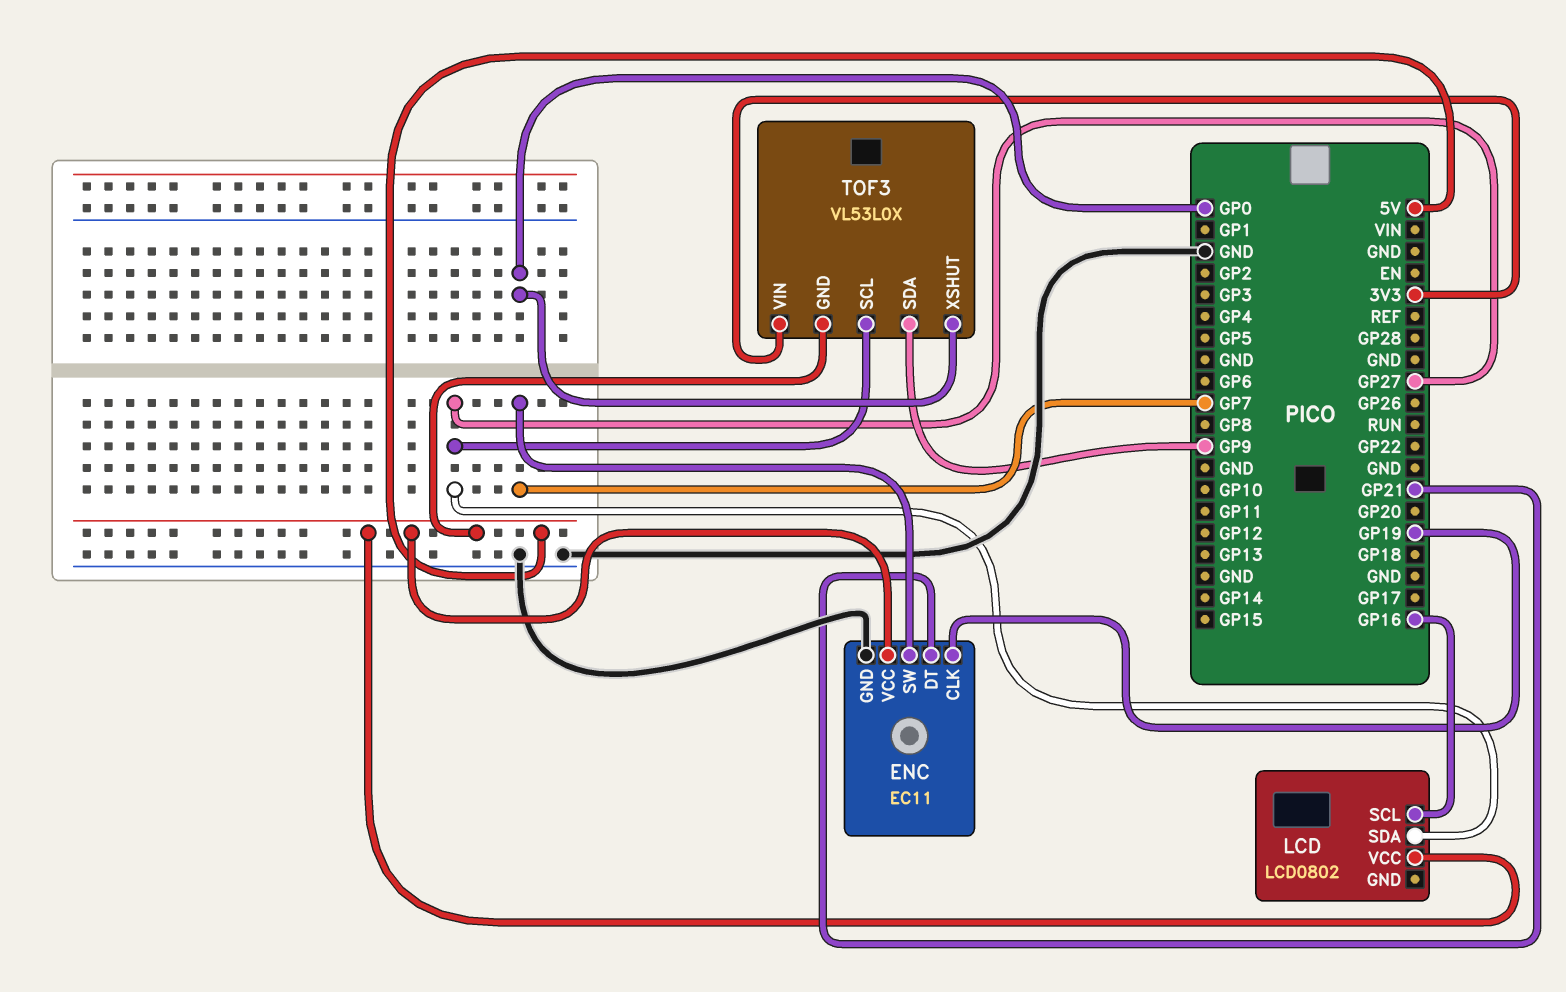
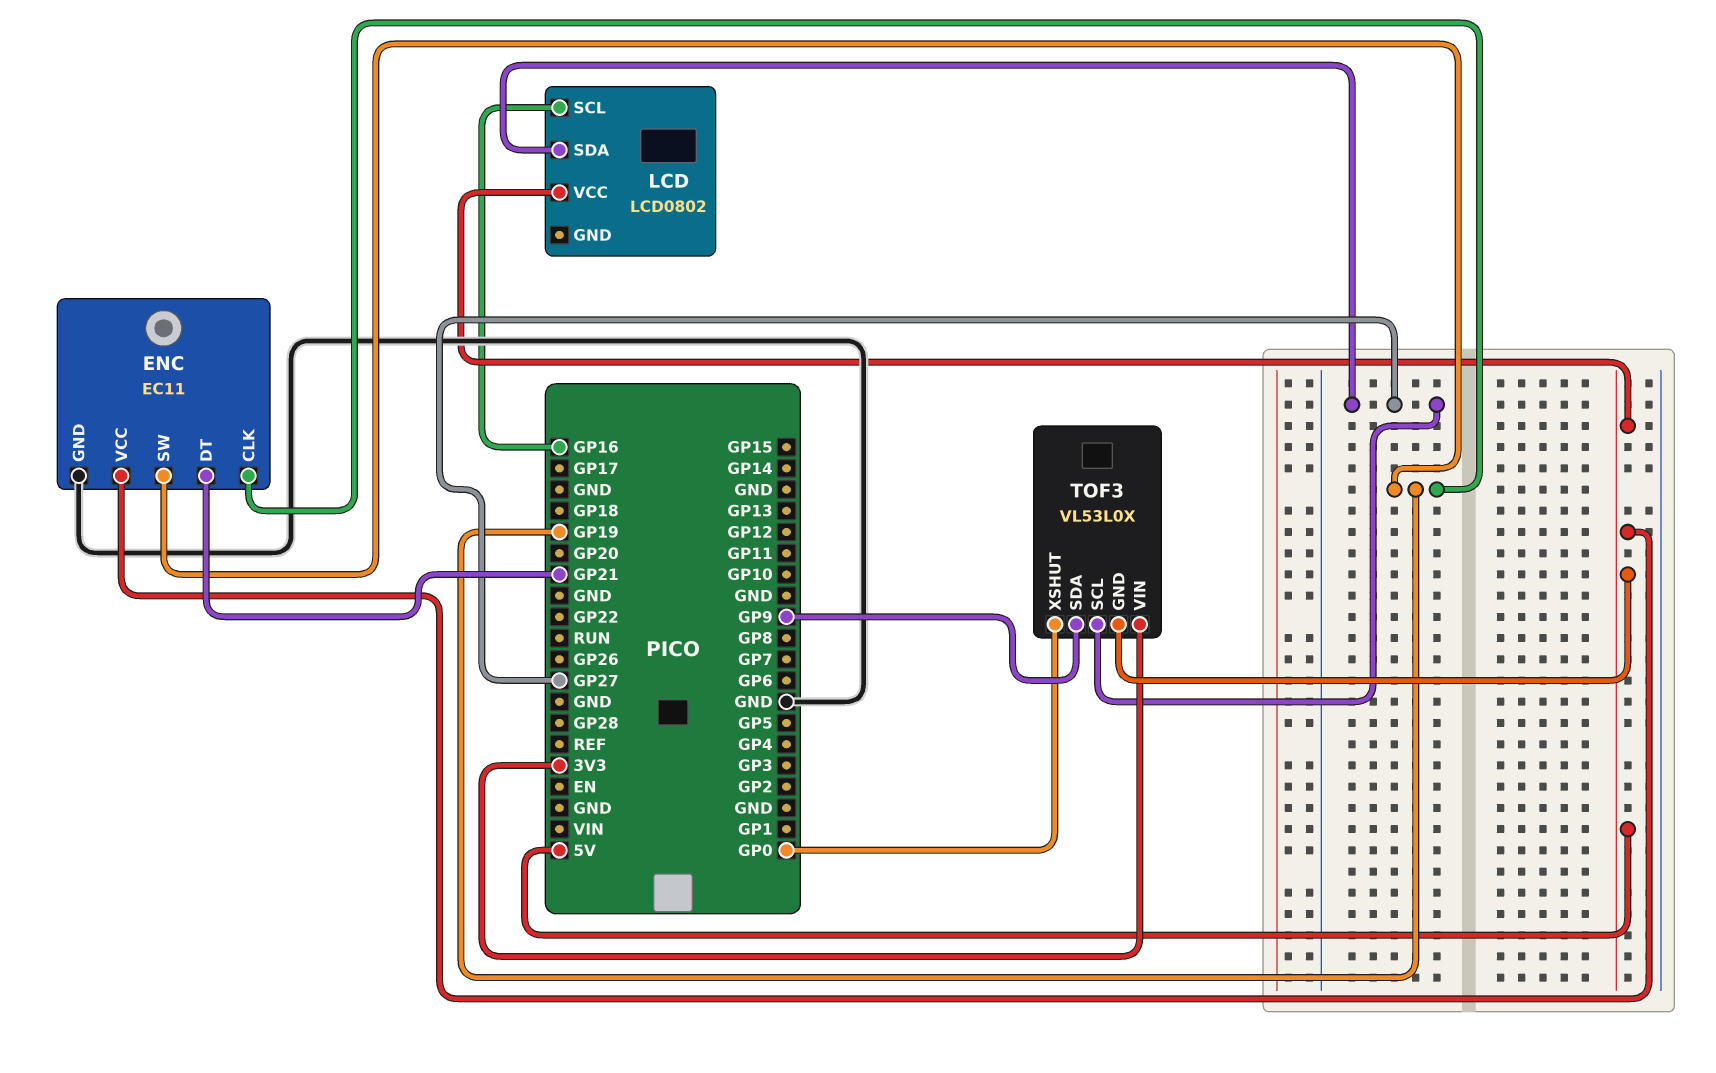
ENC pin SW: GP7 -> GP19

